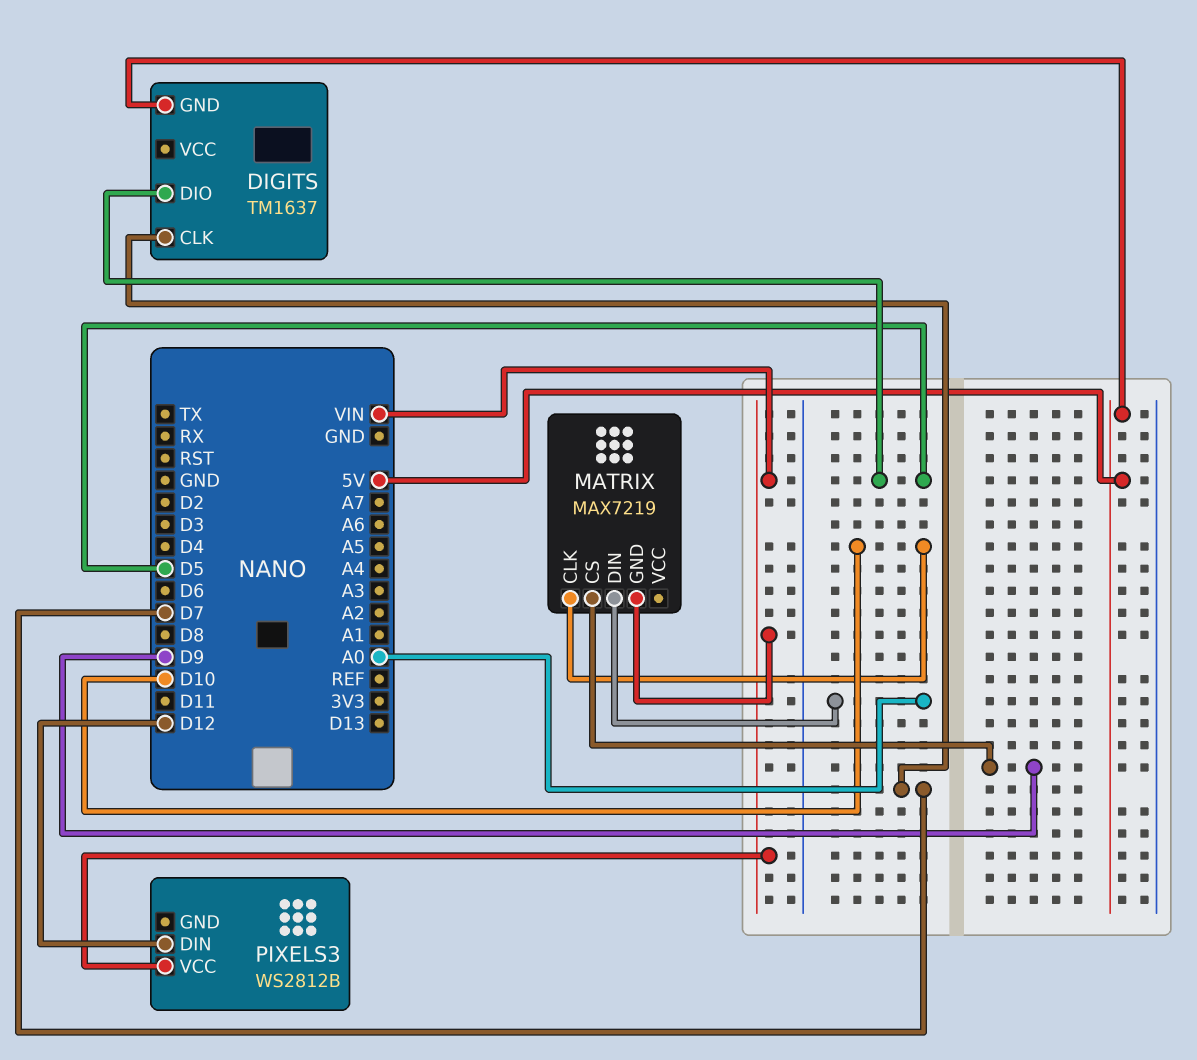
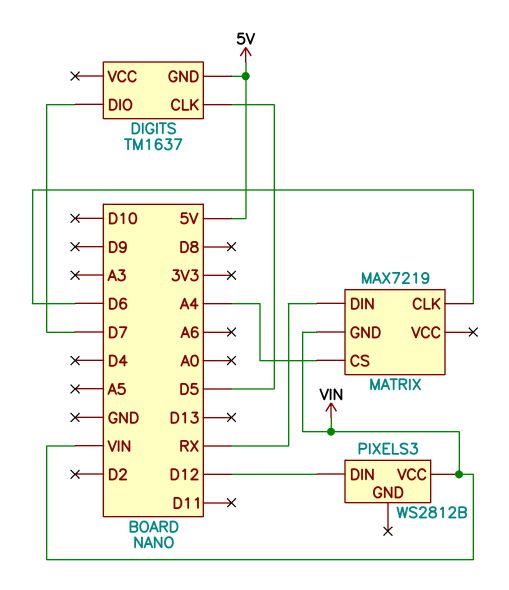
DIGITS pin CLK: D7 -> D5
DIGITS pin DIO: D5 -> D7
MATRIX pin CLK: D10 -> D6
MATRIX pin CS: D9 -> A4
MATRIX pin DIN: A0 -> RX

